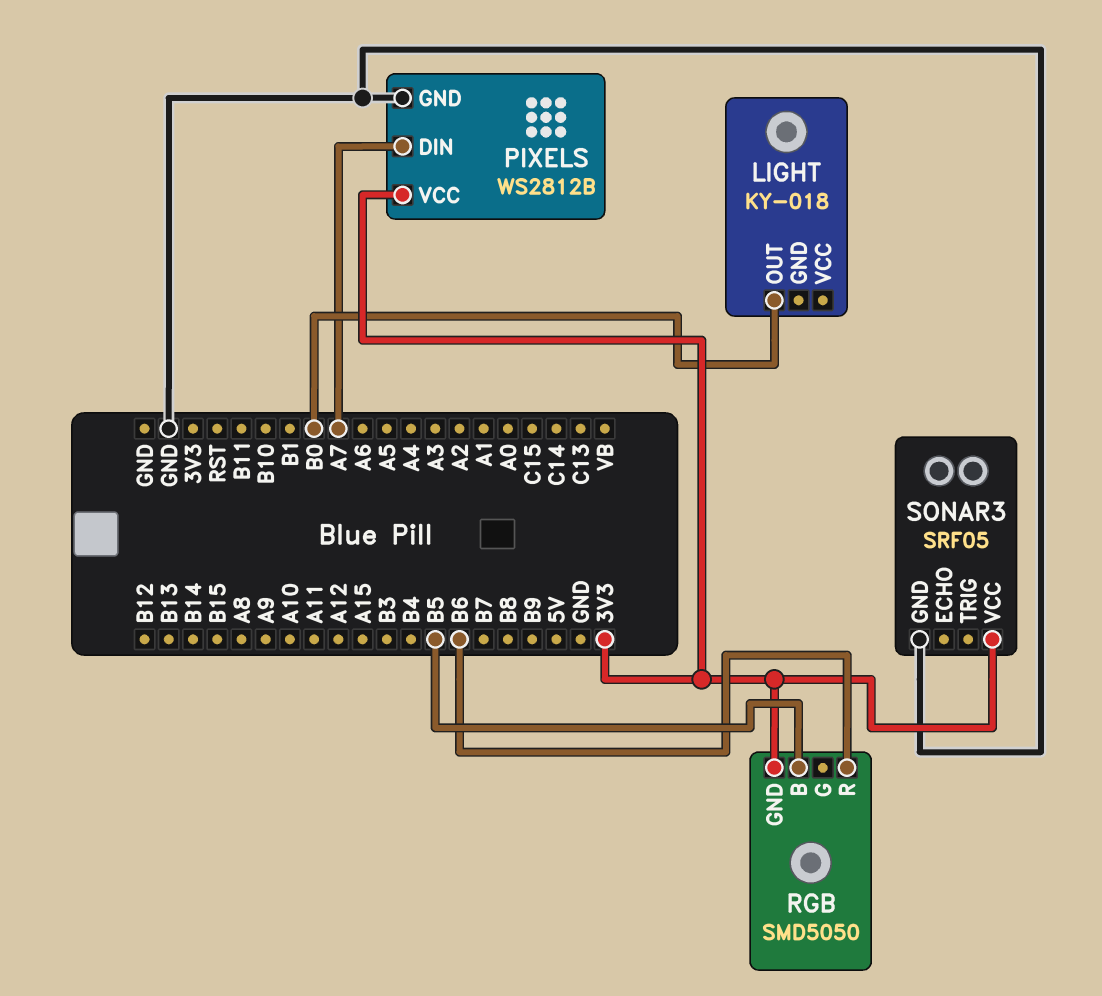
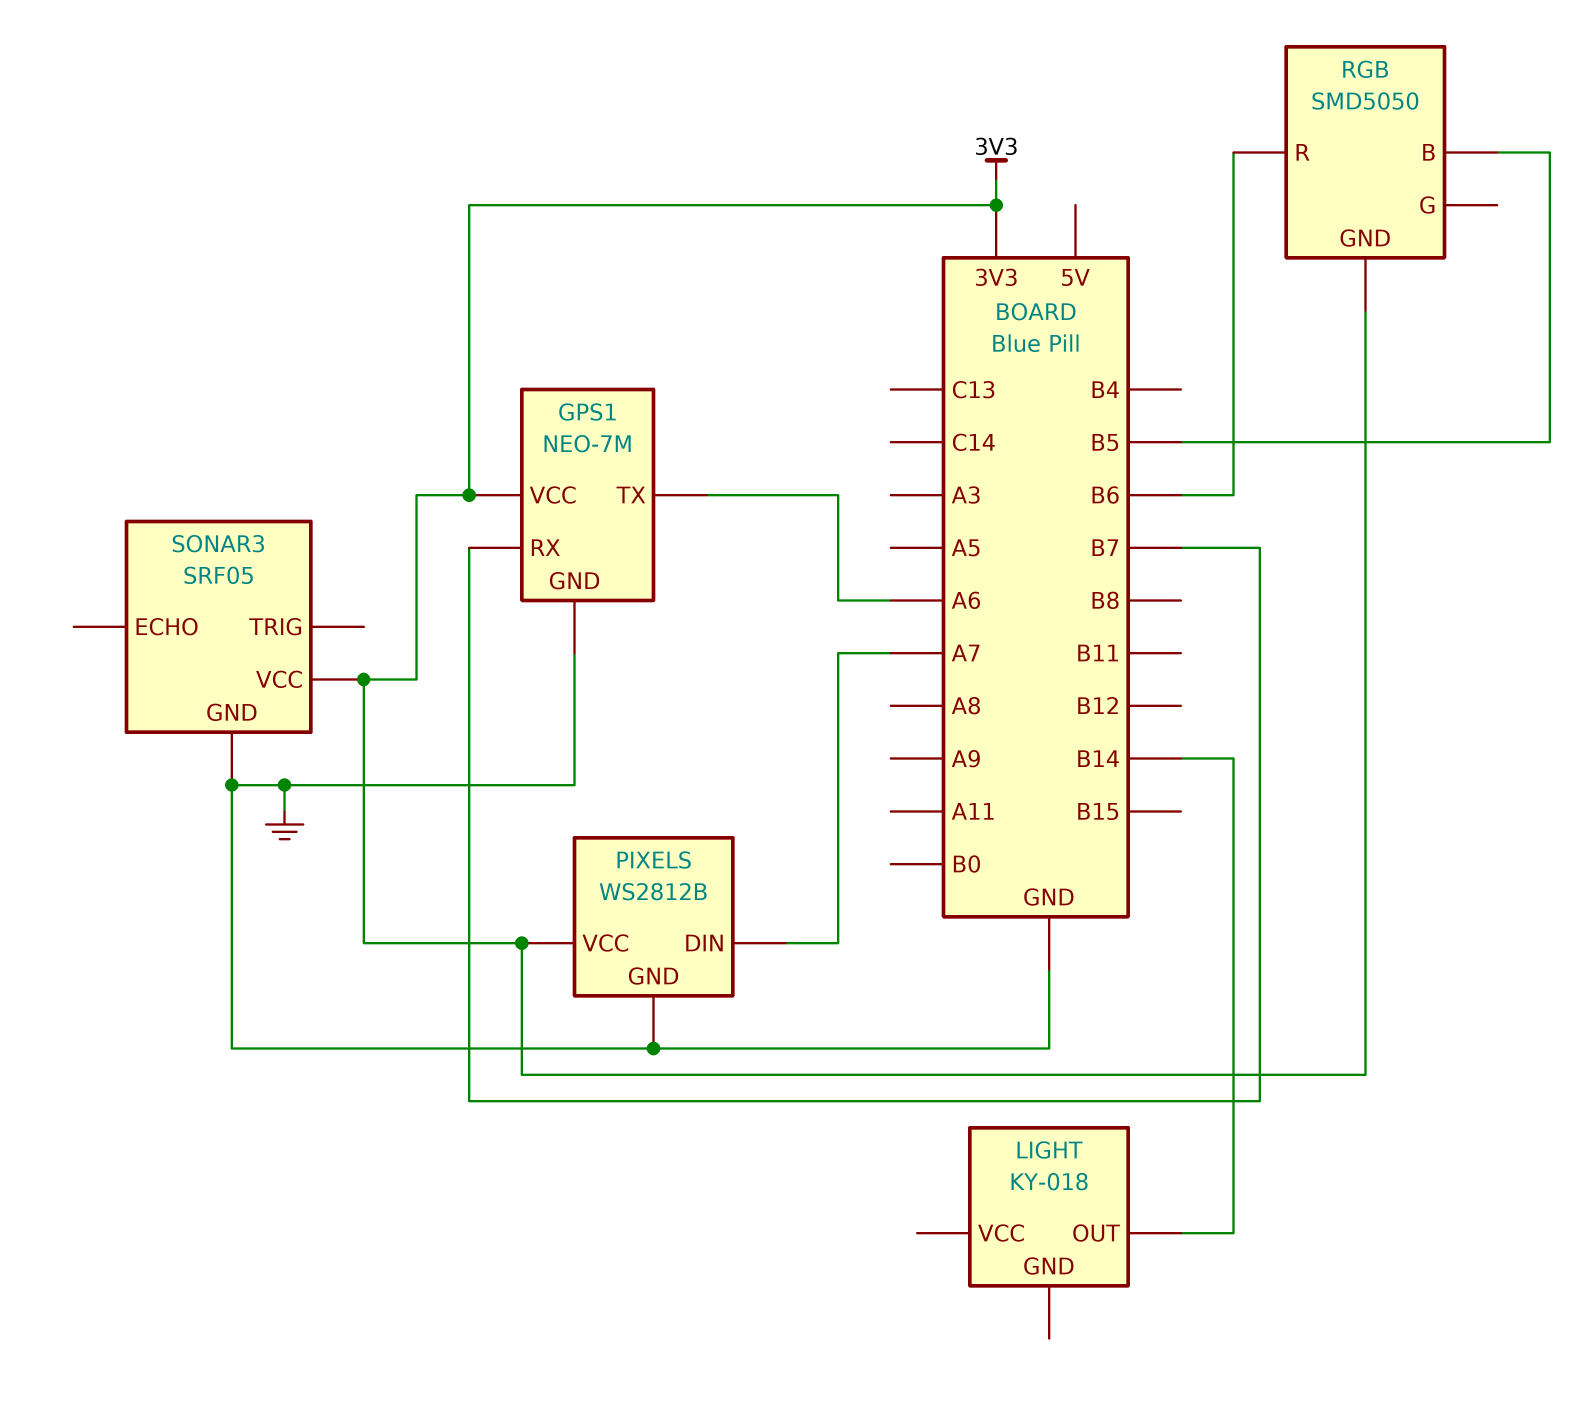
GPS1: none -> NEO-7M
GPS1 pin GND: none -> GND
GPS1 pin RX: none -> B7
GPS1 pin TX: none -> A6
GPS1 pin VCC: none -> 3V3
LIGHT pin OUT: B0 -> B14

